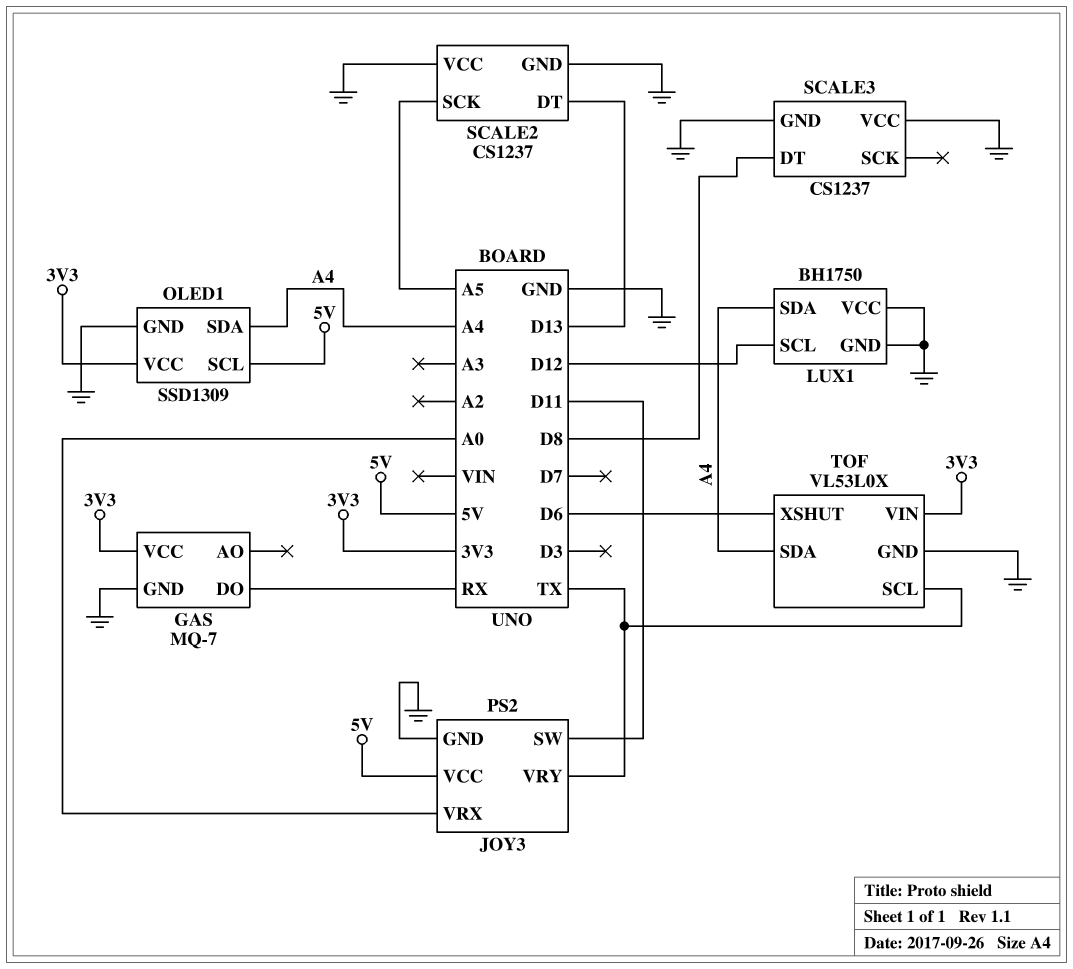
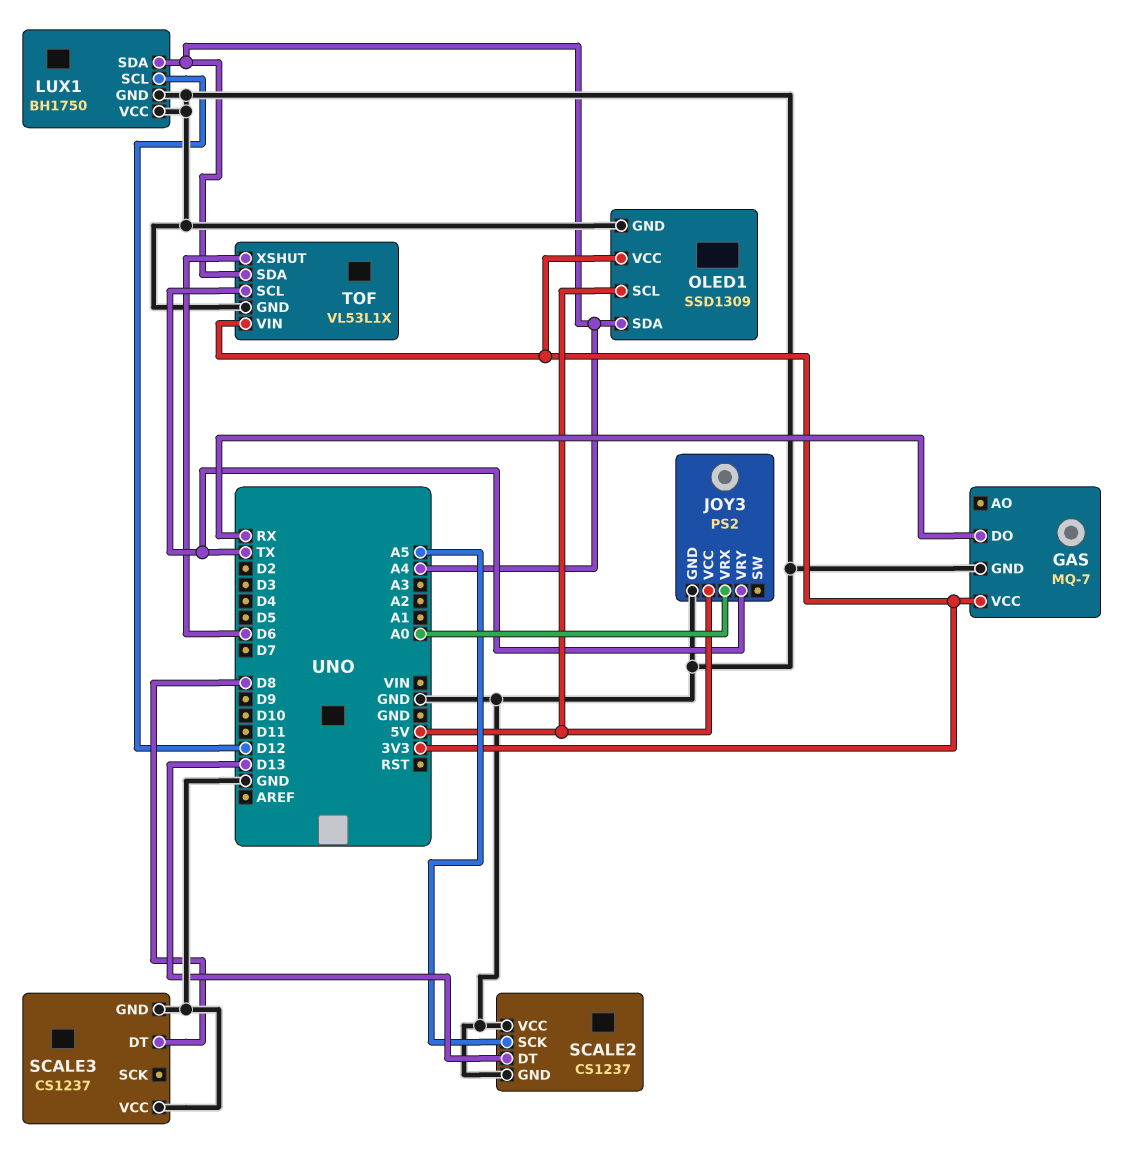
JOY3 pin SW: D11 -> none
TOF: VL53L0X -> VL53L1X

